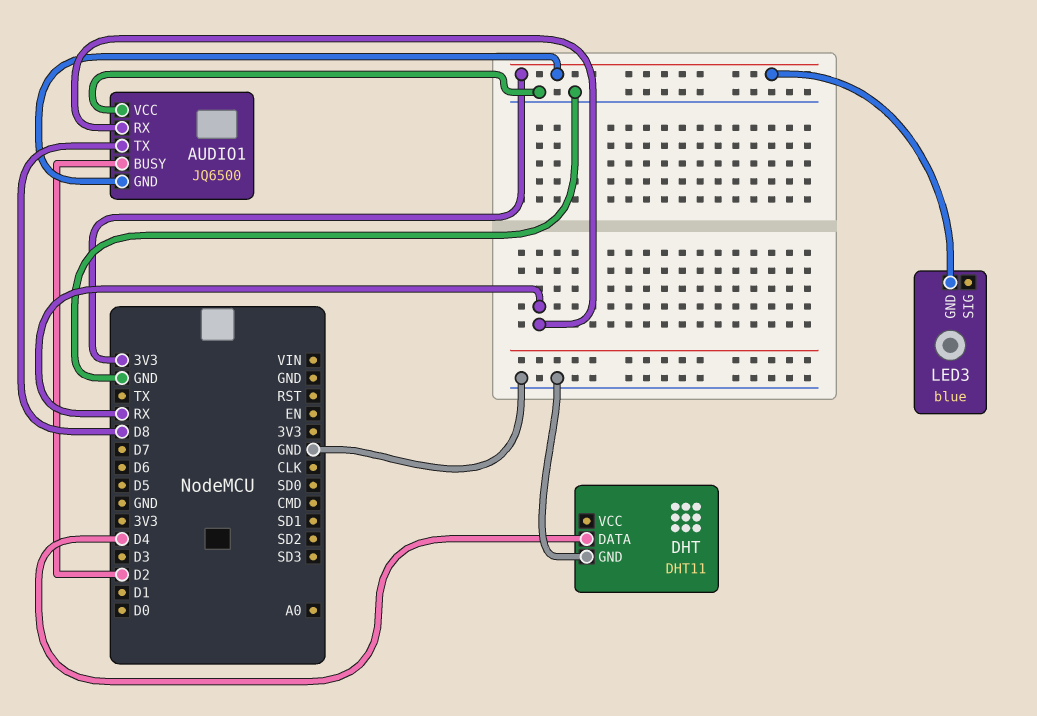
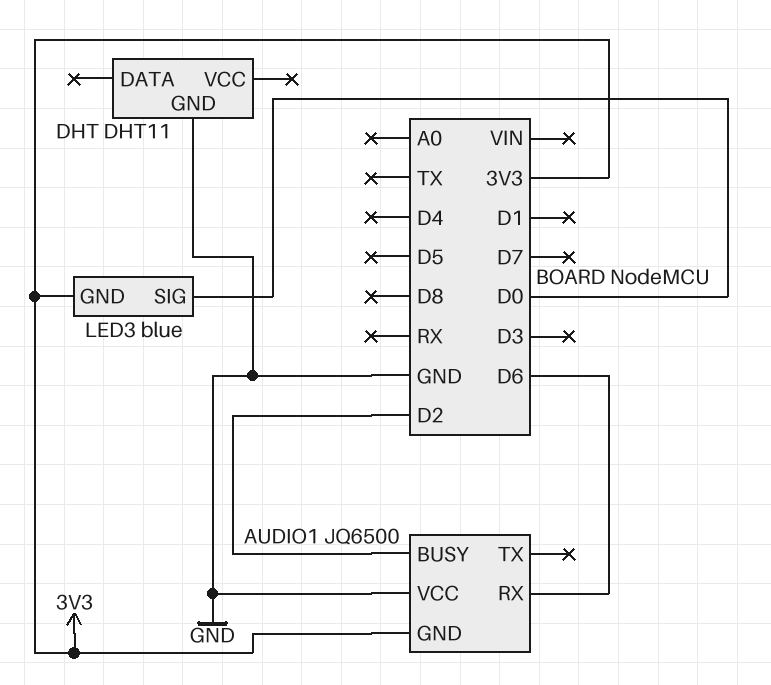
AUDIO1 pin RX: RX -> D6
AUDIO1 pin TX: D8 -> none
DHT pin DATA: D4 -> none
LED3 pin SIG: none -> D0

